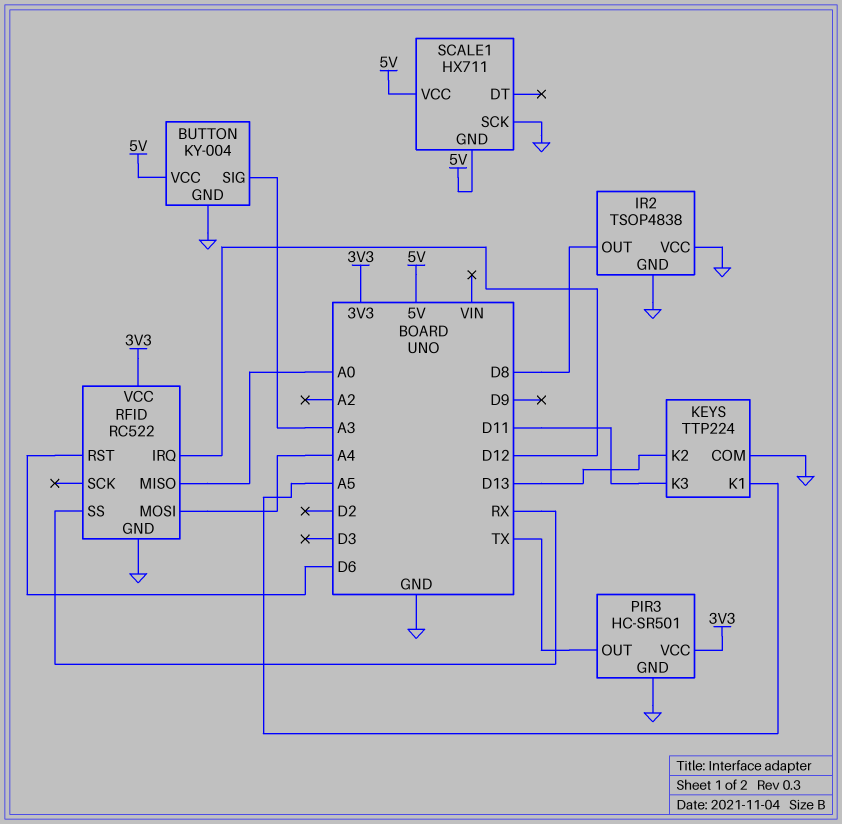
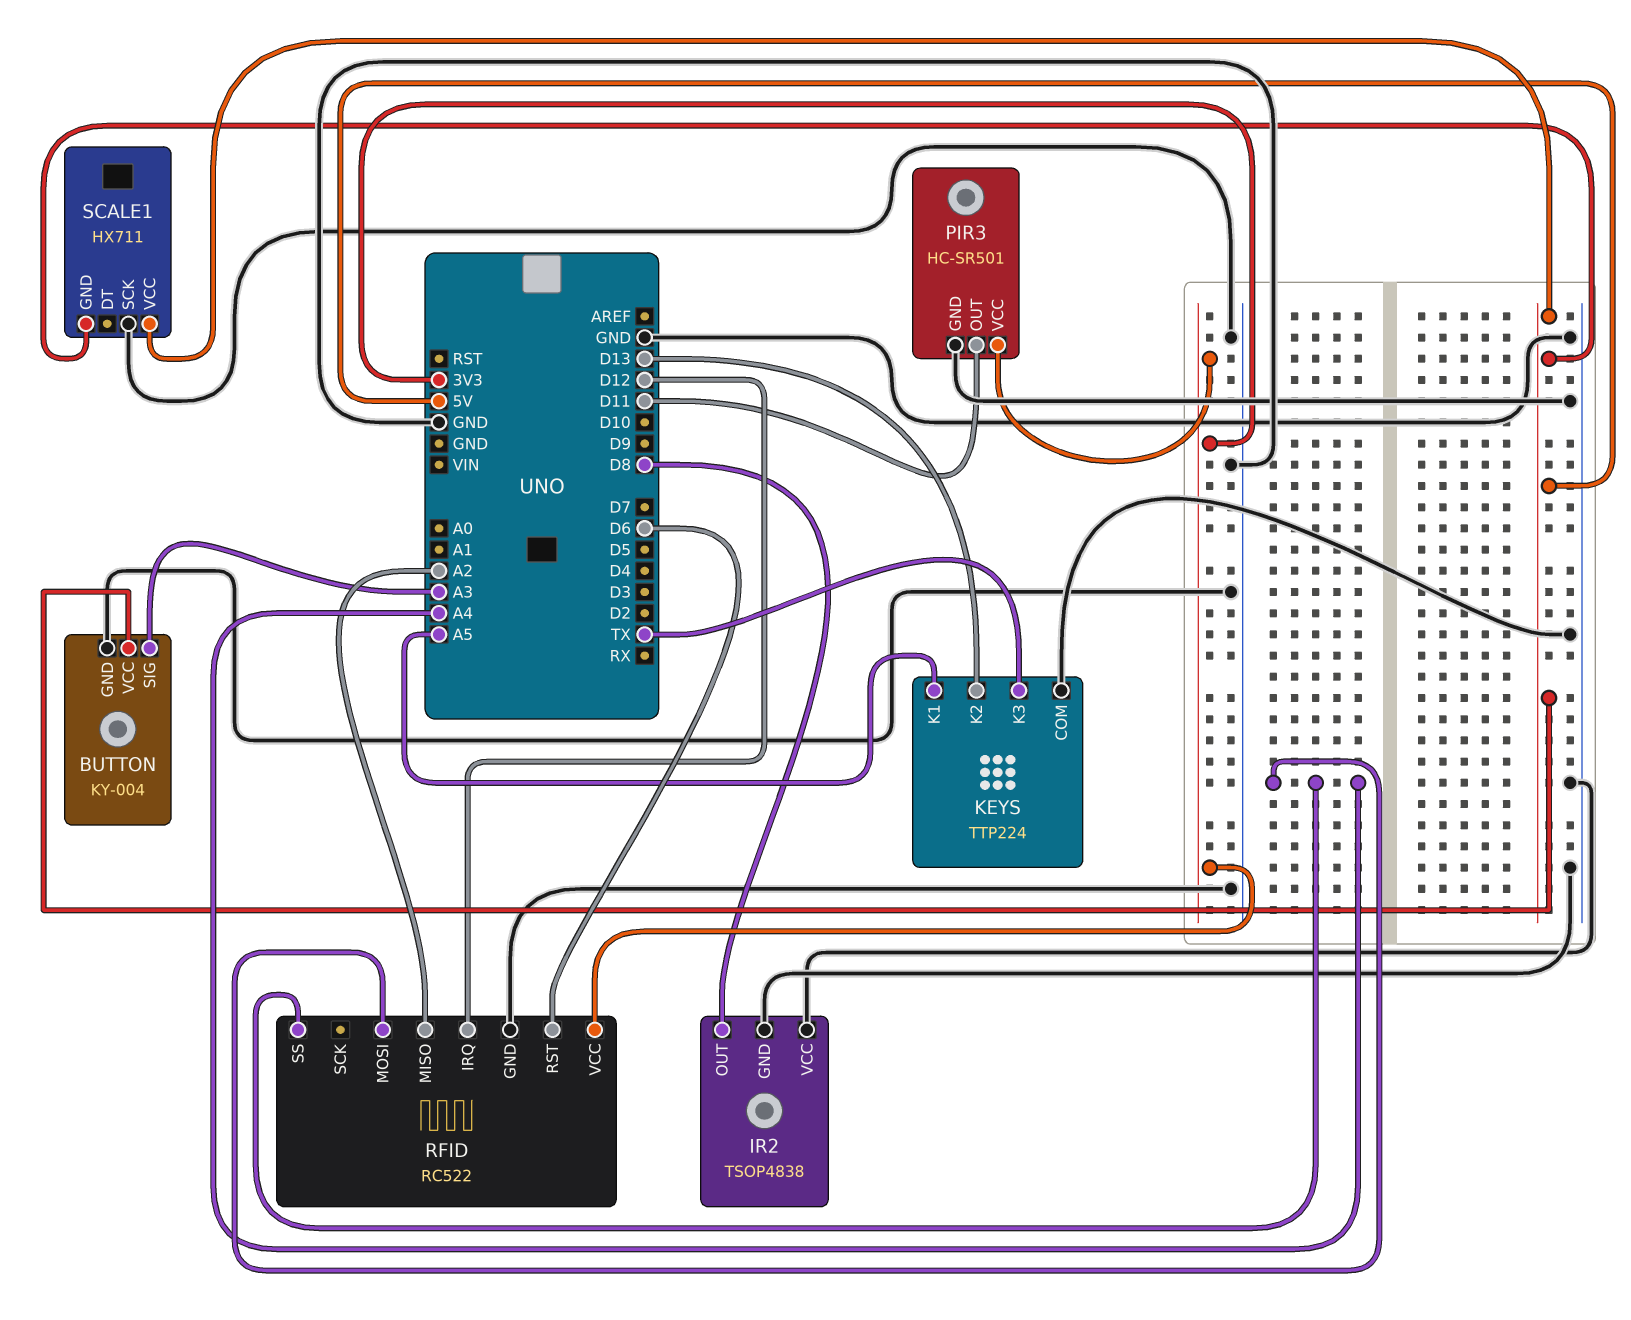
KEYS pin K3: D11 -> TX
PIR3 pin OUT: TX -> D11
RFID pin MISO: A0 -> A2
RFID pin SS: RX -> A4

